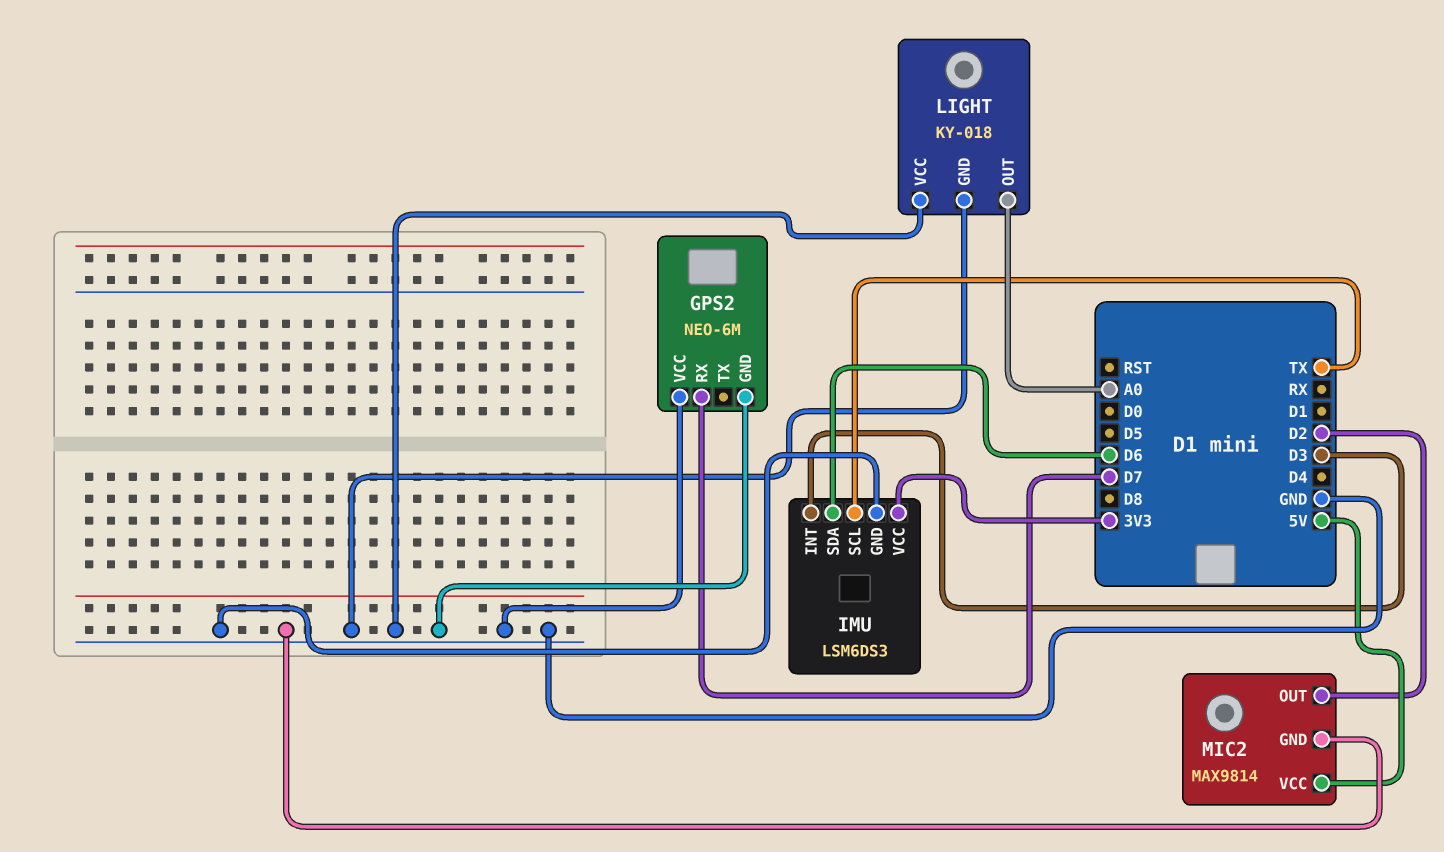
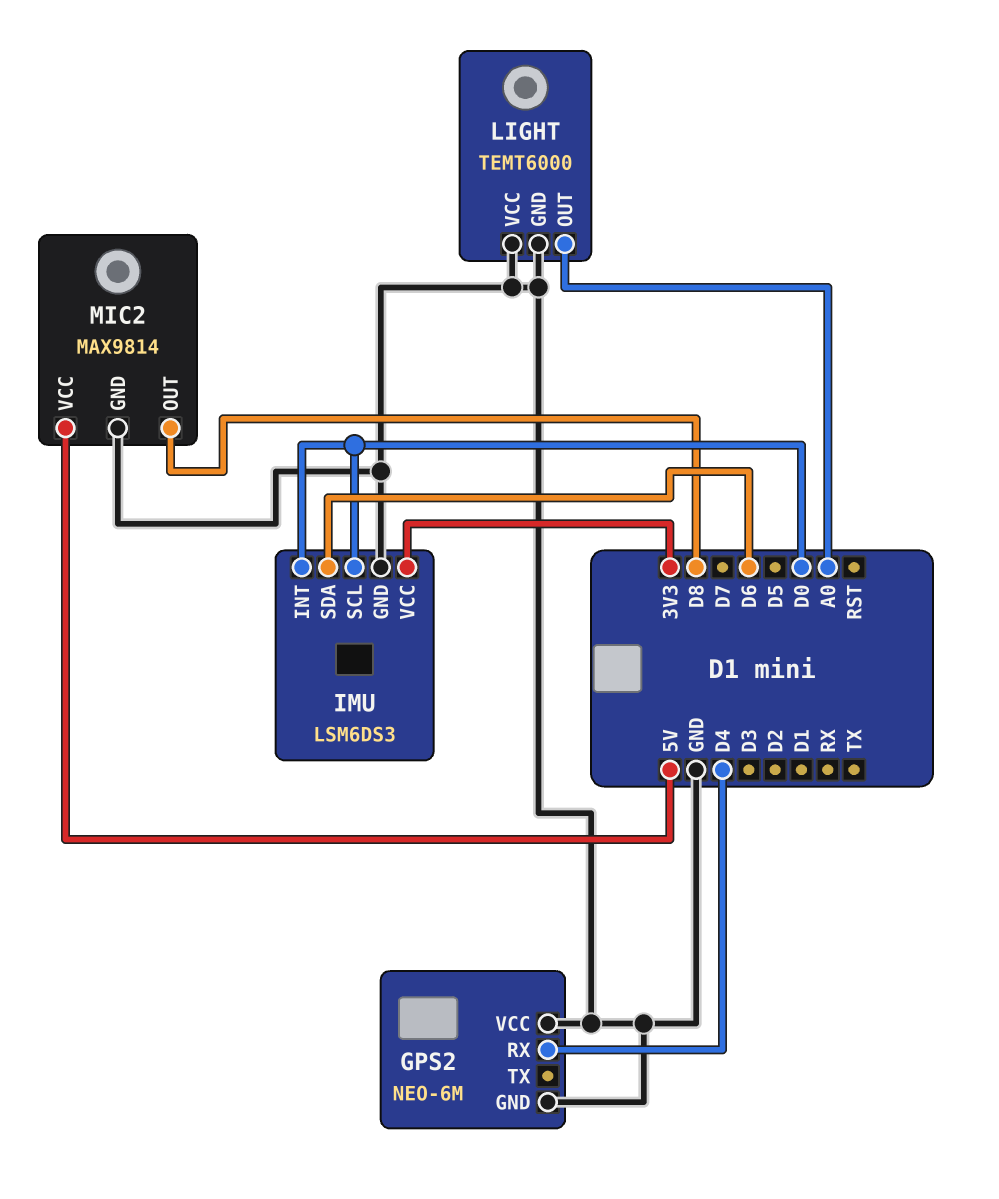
GPS2 pin RX: D7 -> D4
IMU pin INT: D3 -> D0
IMU pin SCL: TX -> D0
LIGHT: KY-018 -> TEMT6000
MIC2 pin OUT: D2 -> D8

